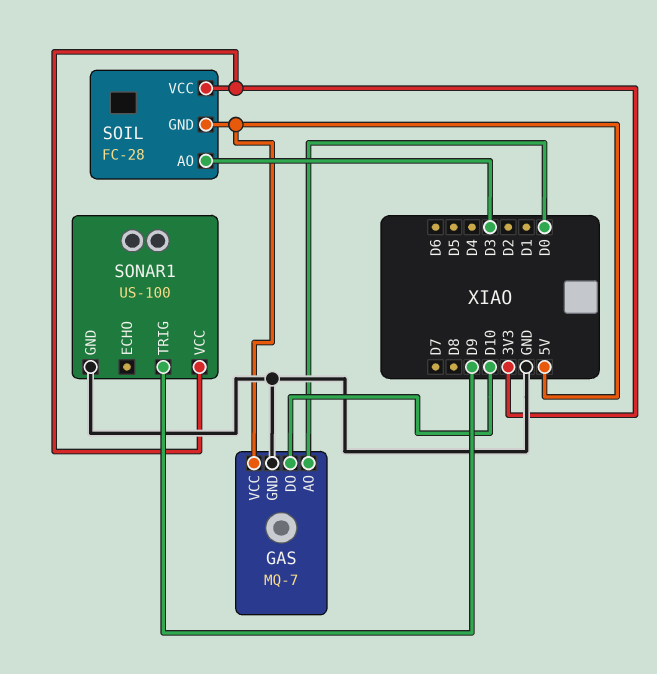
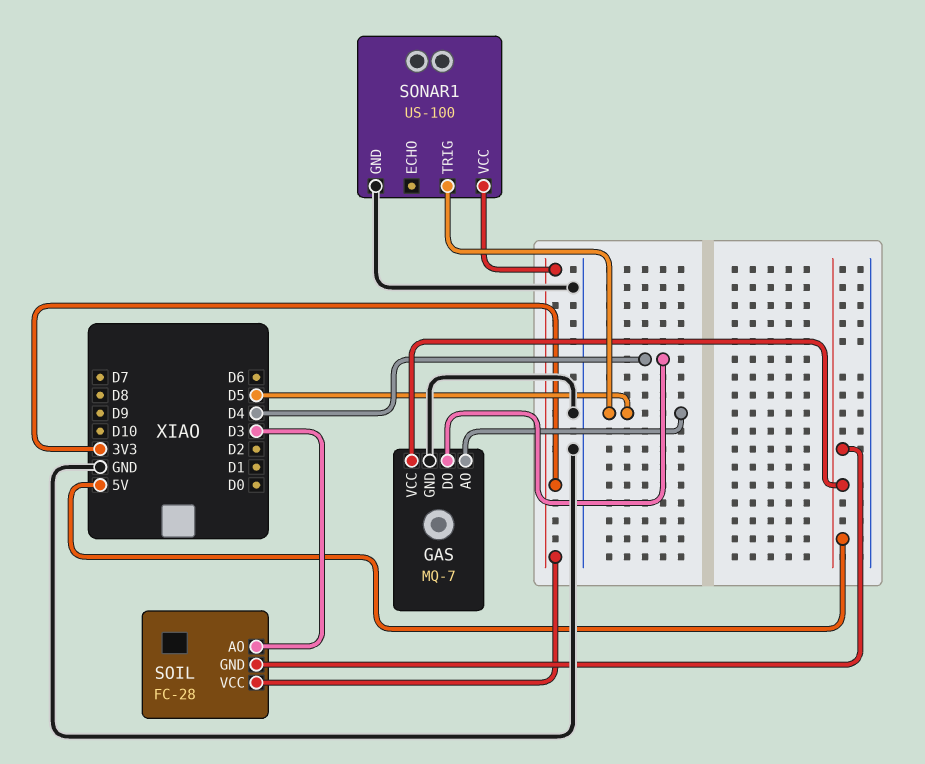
GAS pin AO: D0 -> D5
GAS pin DO: D10 -> D4
SONAR1 pin TRIG: D9 -> D5

